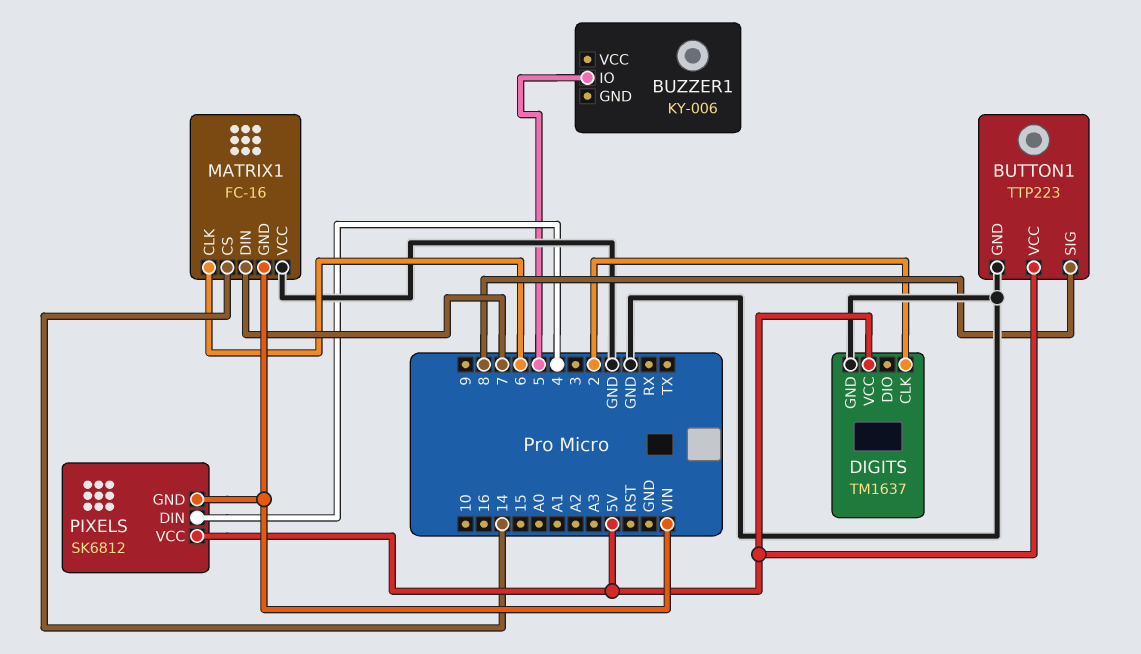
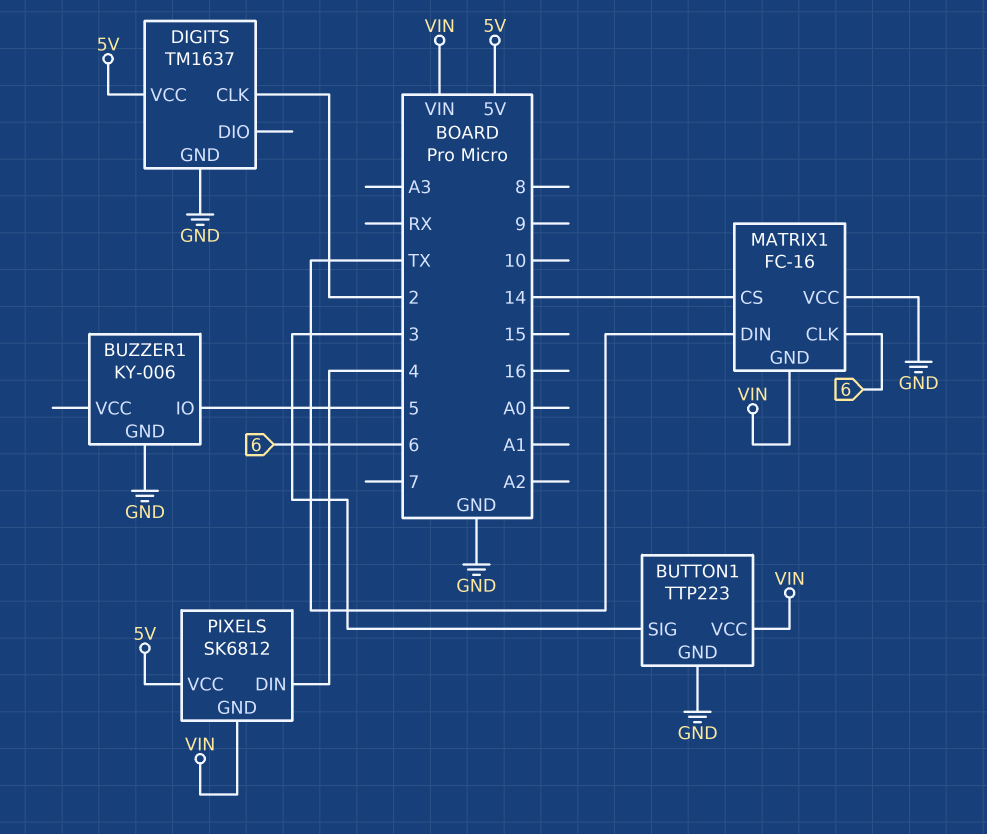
BUTTON1 pin SIG: 8 -> 3
BUTTON1 pin VCC: 5V -> VIN
BUZZER1 pin GND: none -> GND
MATRIX1 pin DIN: 7 -> TX

